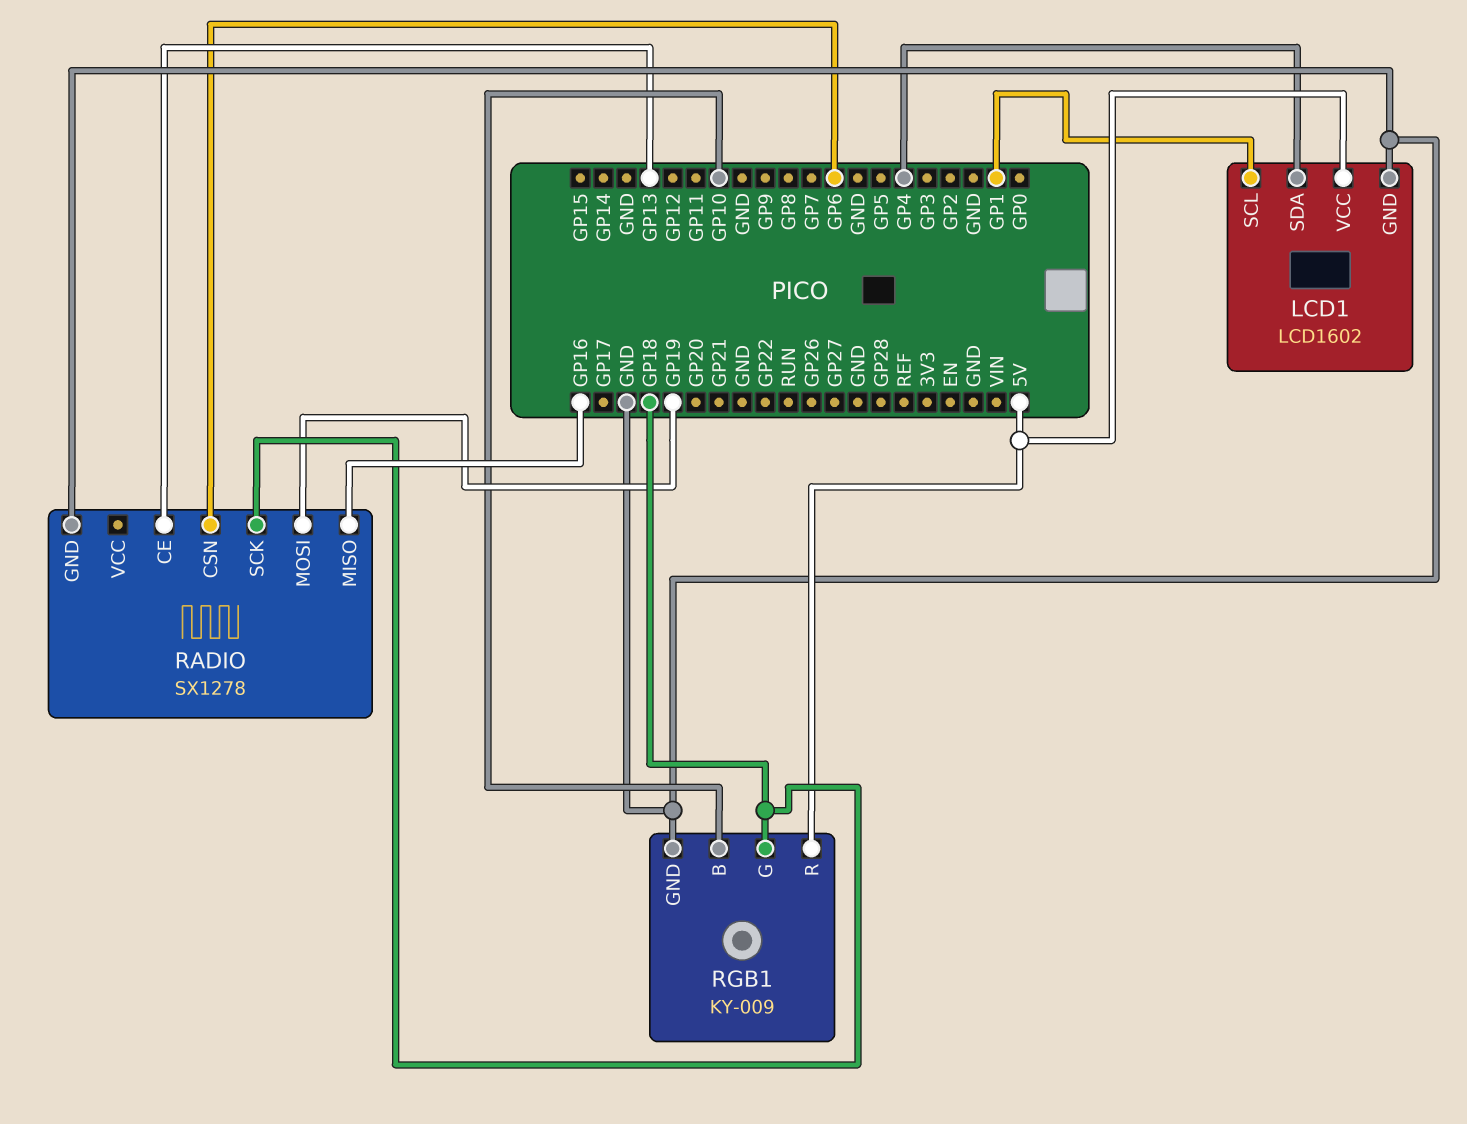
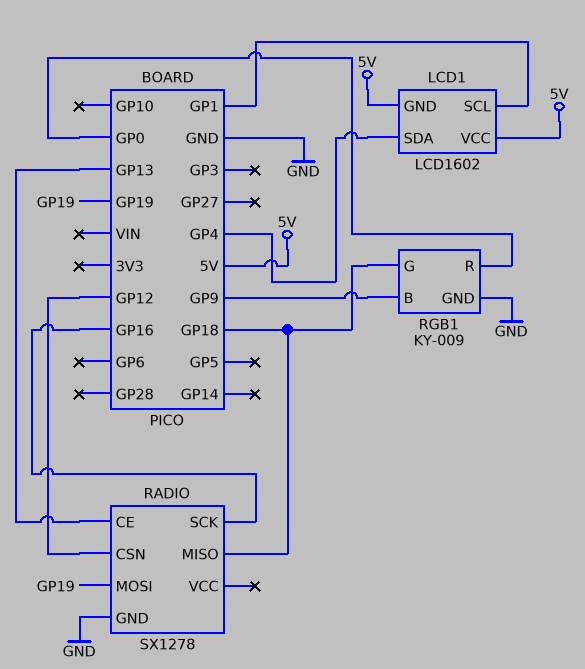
LCD1 pin GND: GND -> 5V
RADIO pin CSN: GP6 -> GP12
RADIO pin MISO: GP16 -> GP18
RADIO pin SCK: GP18 -> GP16
RGB1 pin B: GP10 -> GP9
RGB1 pin R: 5V -> GP0

